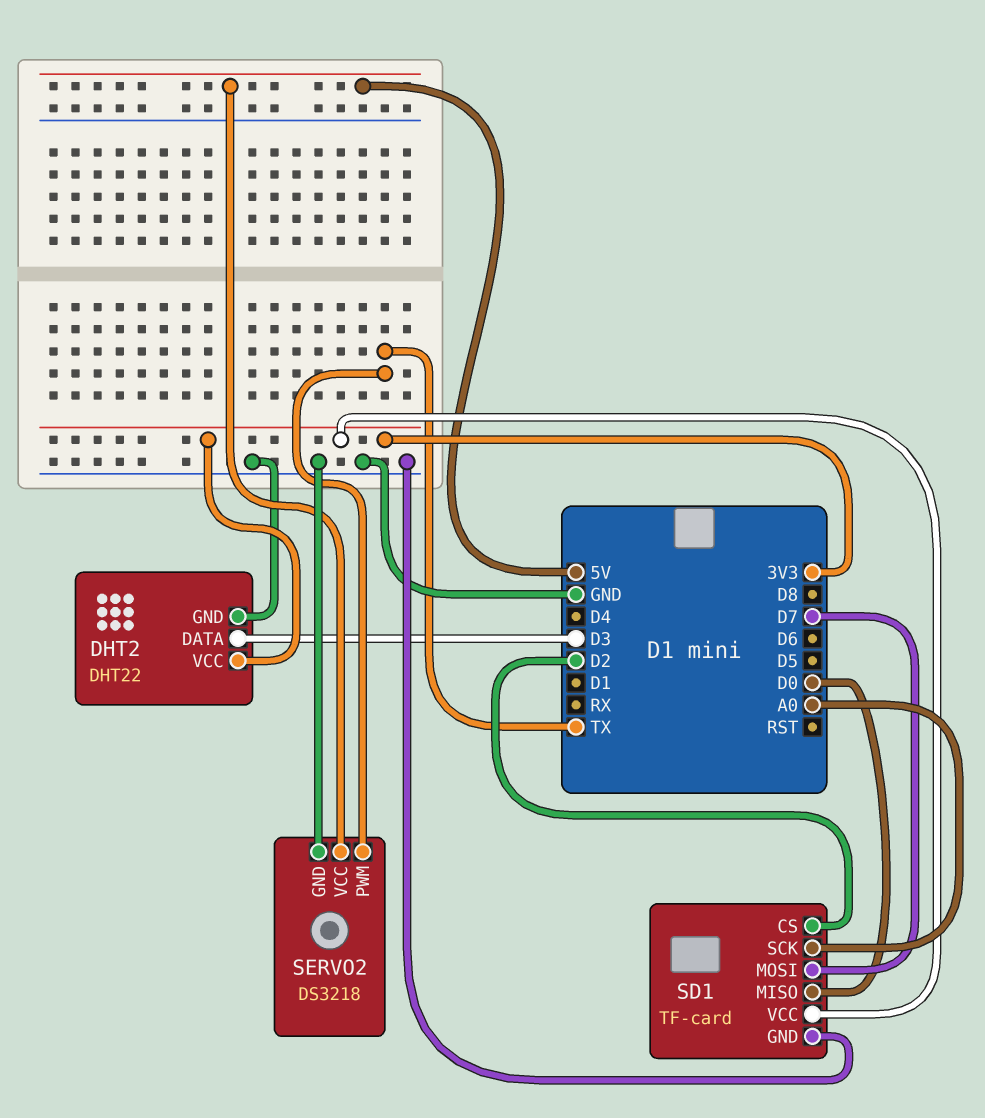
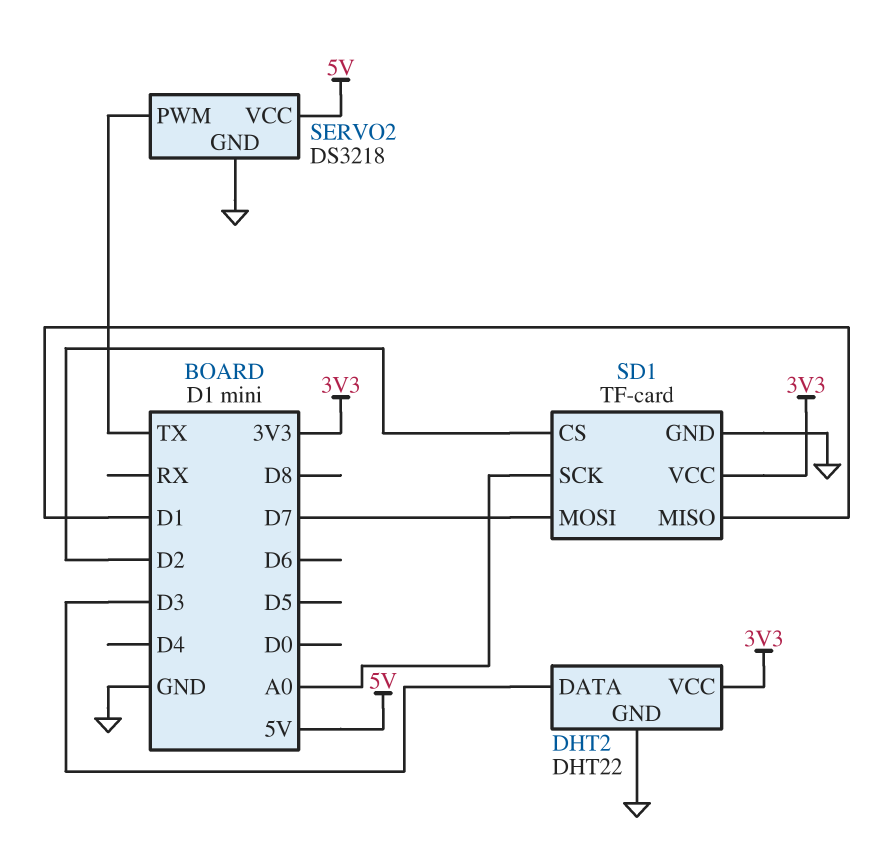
SD1 pin MISO: D0 -> D1

